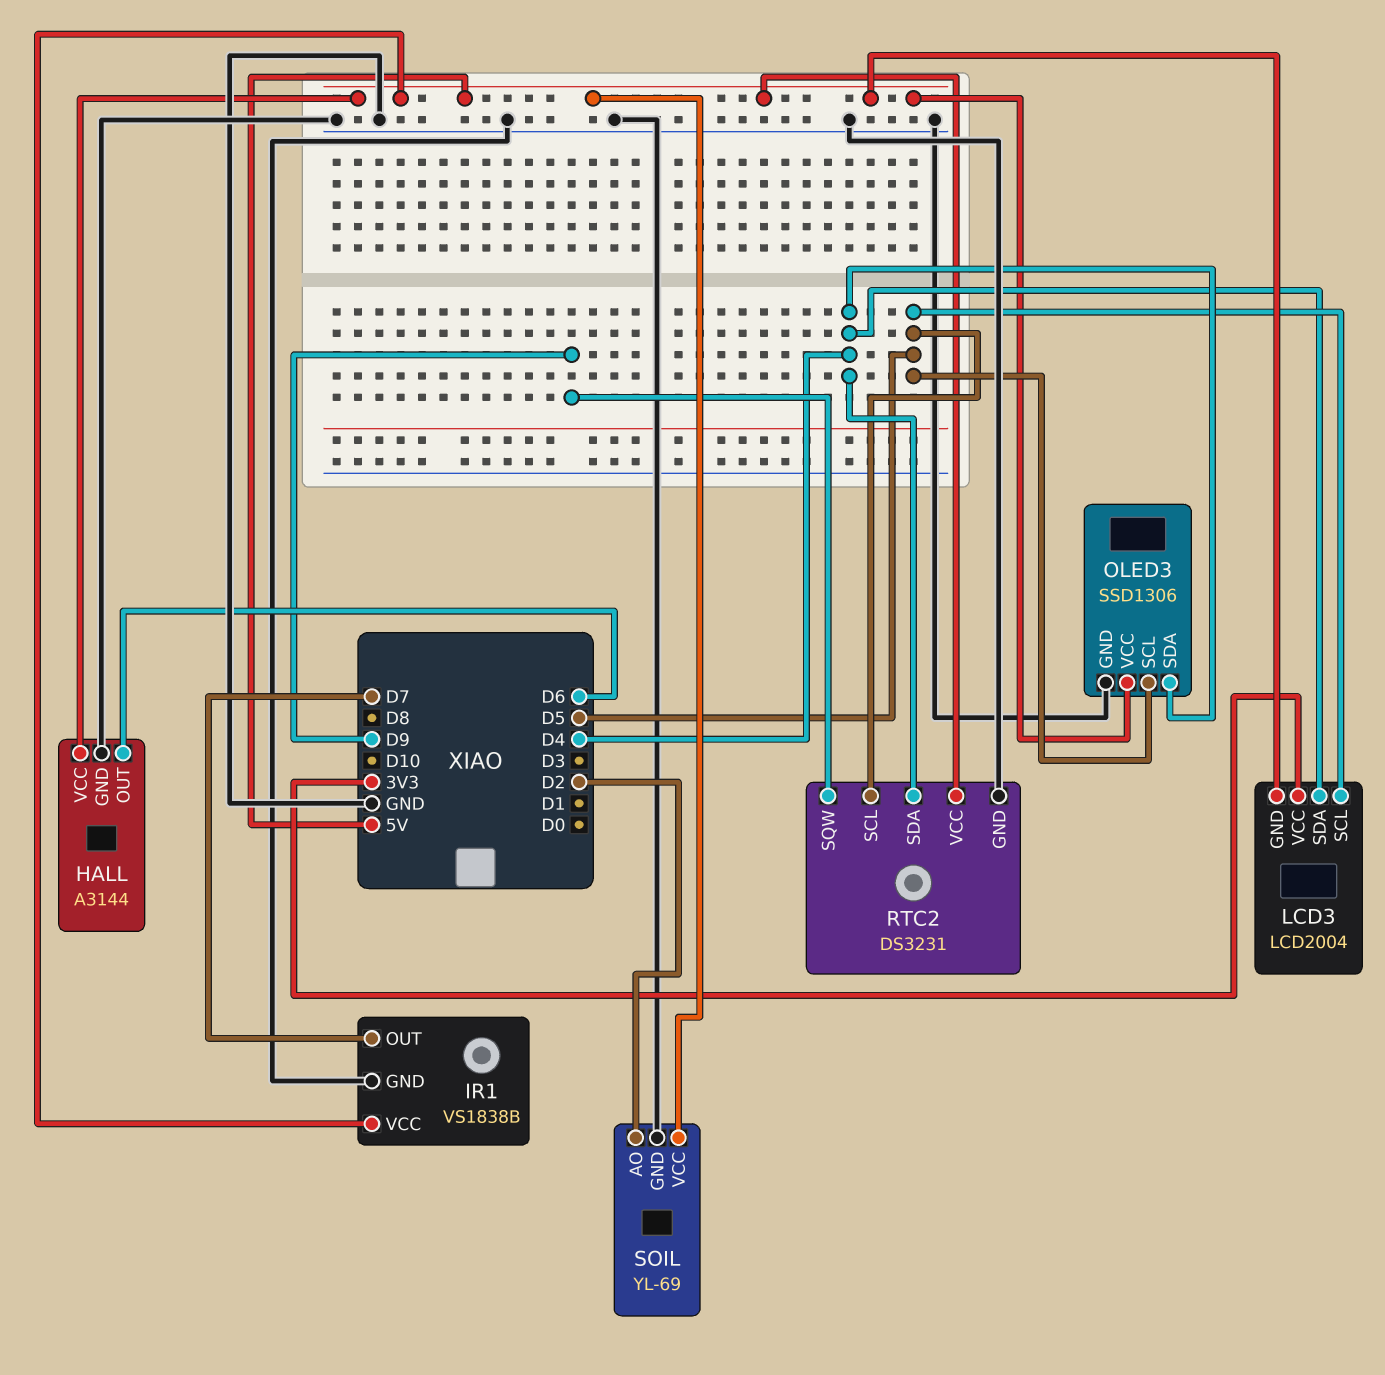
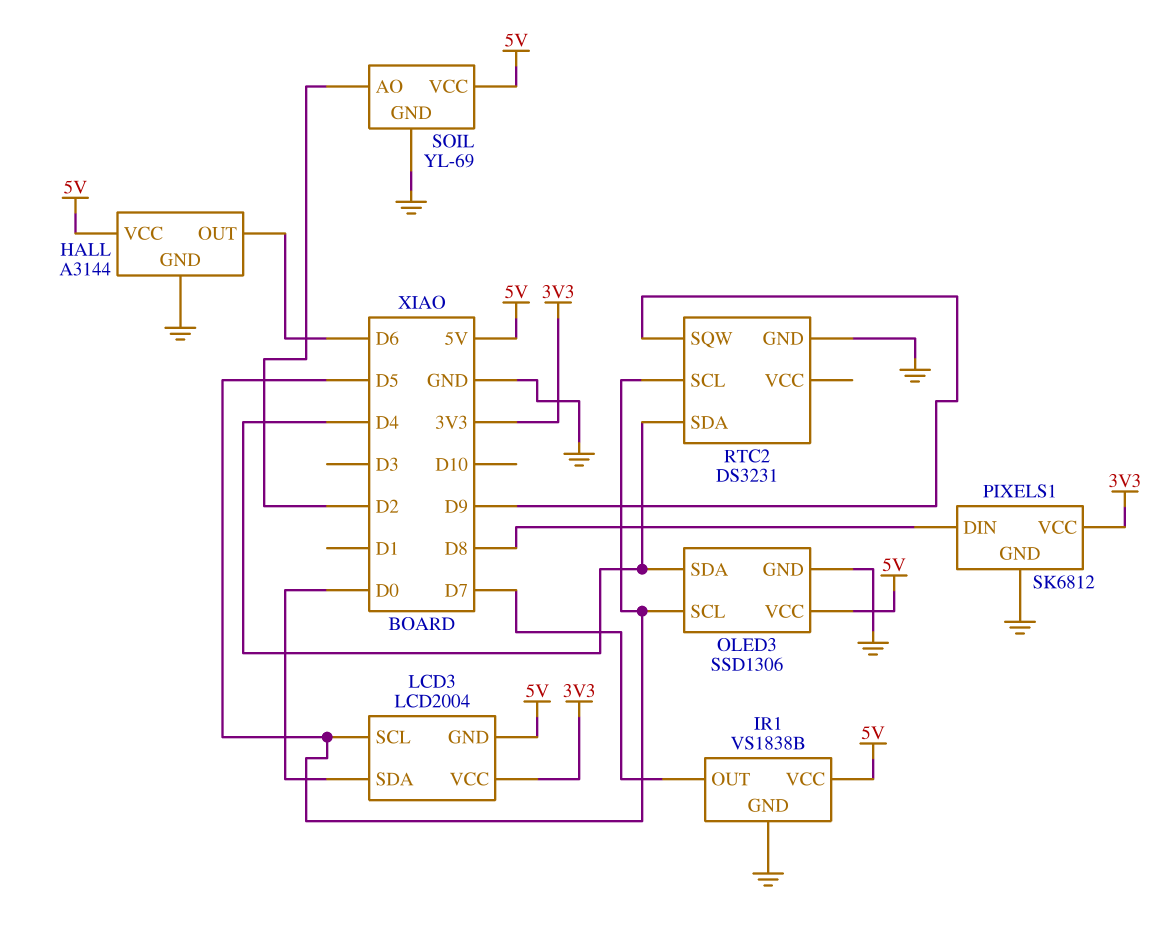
LCD3 pin SDA: D4 -> D0
PIXELS1: none -> SK6812
PIXELS1 pin DIN: none -> D8
PIXELS1 pin GND: none -> GND
PIXELS1 pin VCC: none -> 3V3
RTC2 pin VCC: 5V -> none

